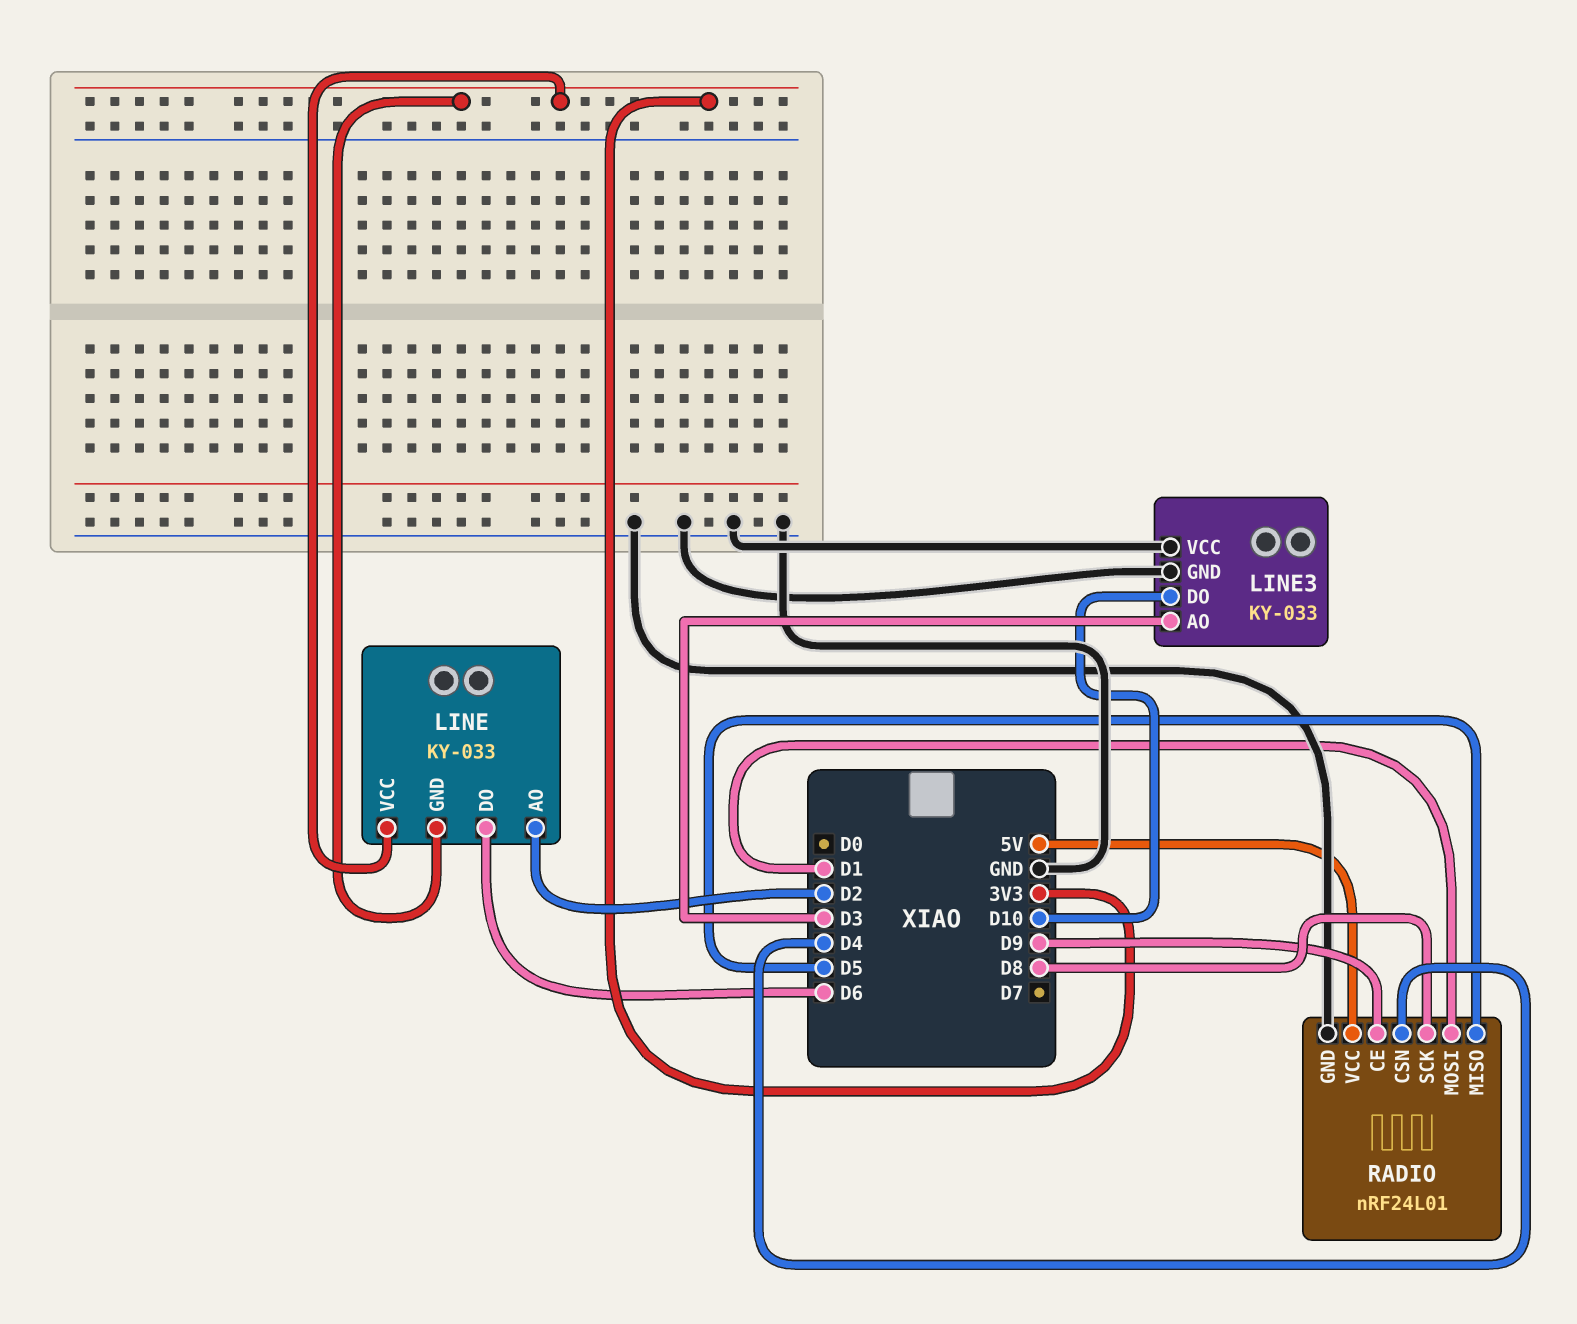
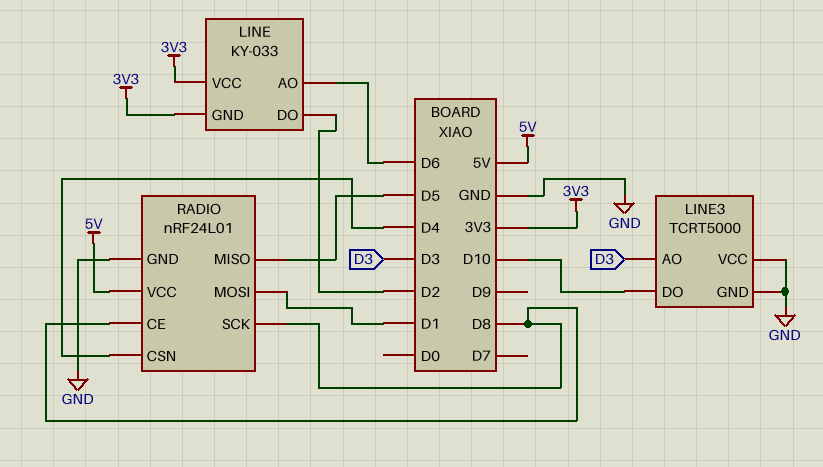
LINE pin AO: D2 -> D6
LINE pin DO: D6 -> D2
LINE3: KY-033 -> TCRT5000
RADIO pin CE: D9 -> D8

